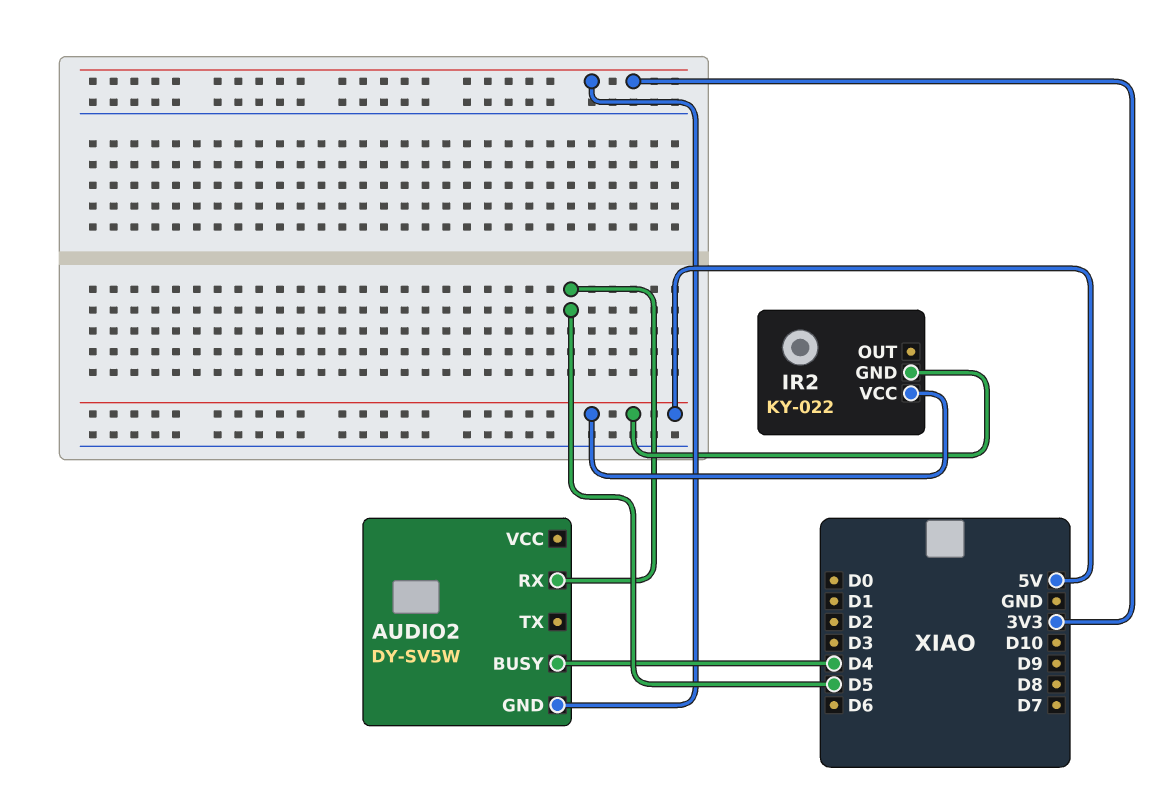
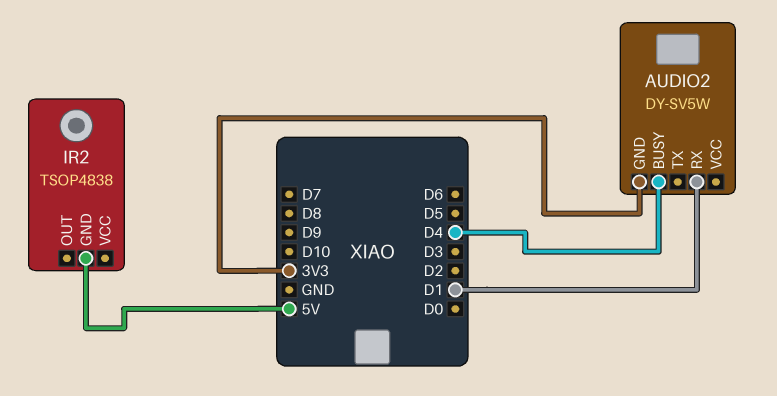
AUDIO2 pin RX: D5 -> D1
IR2: KY-022 -> TSOP4838
IR2 pin VCC: 5V -> none

